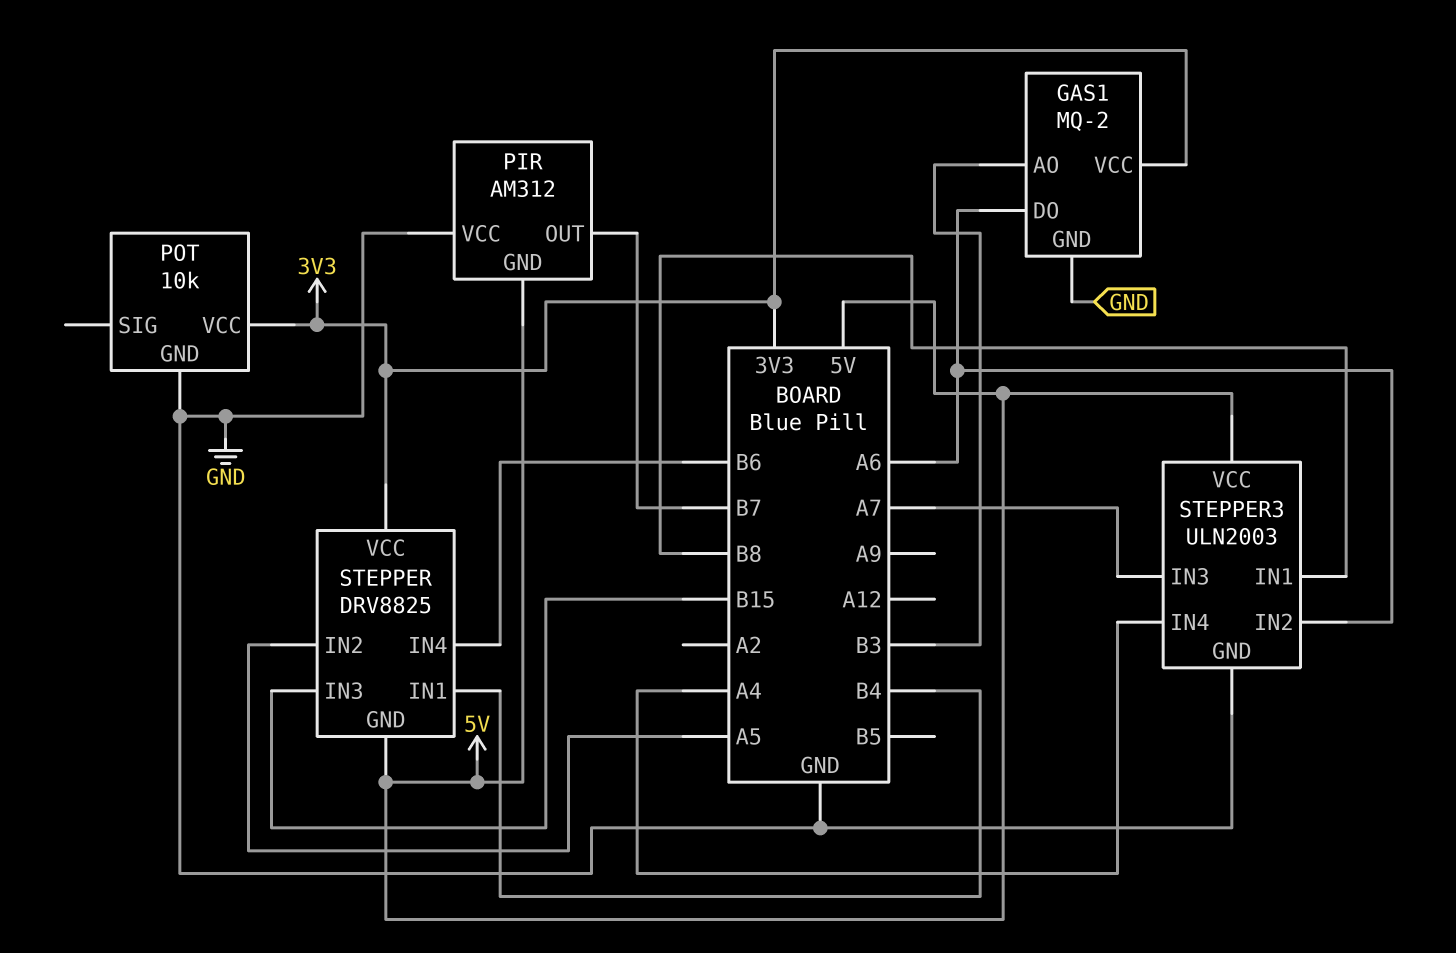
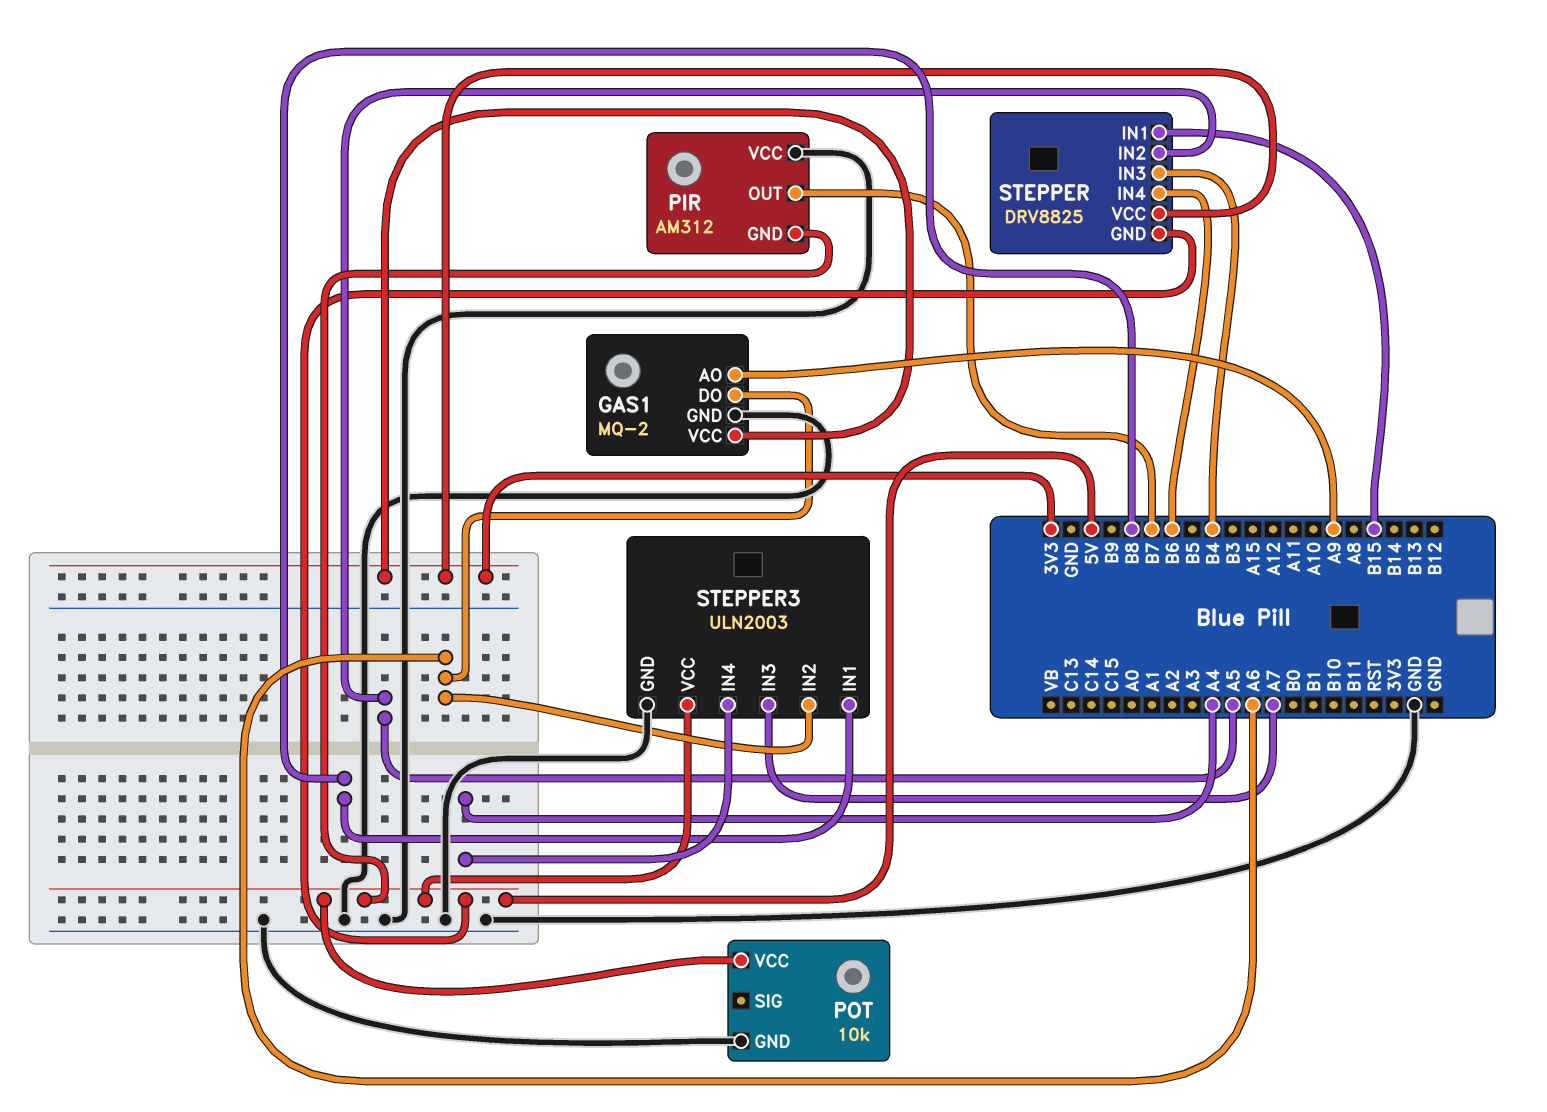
GAS1 pin AO: B3 -> A9
POT pin VCC: 3V3 -> 5V
STEPPER pin IN1: B4 -> B15
STEPPER pin IN3: B15 -> B4

